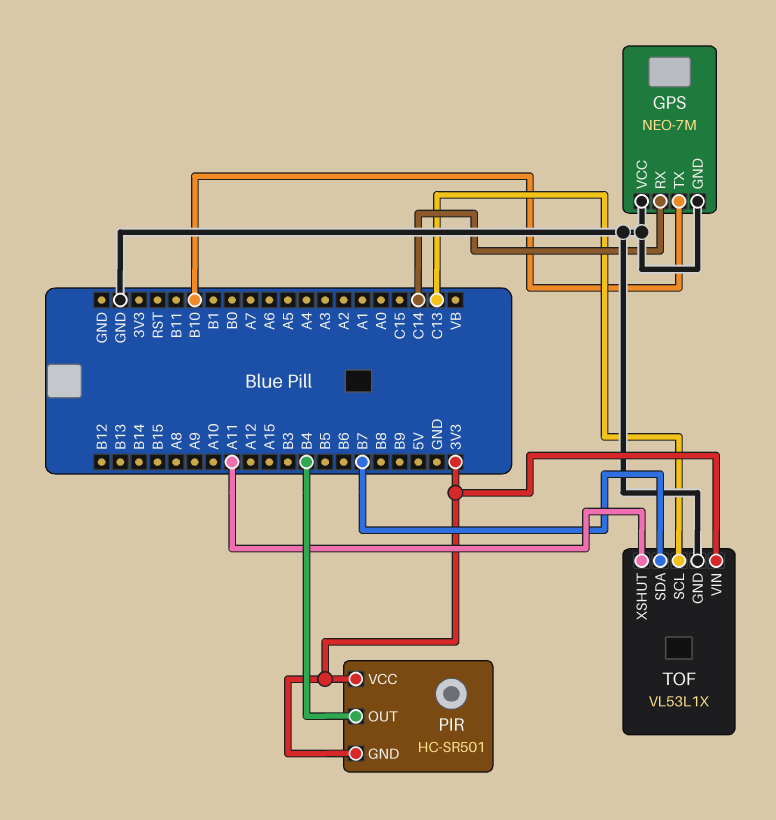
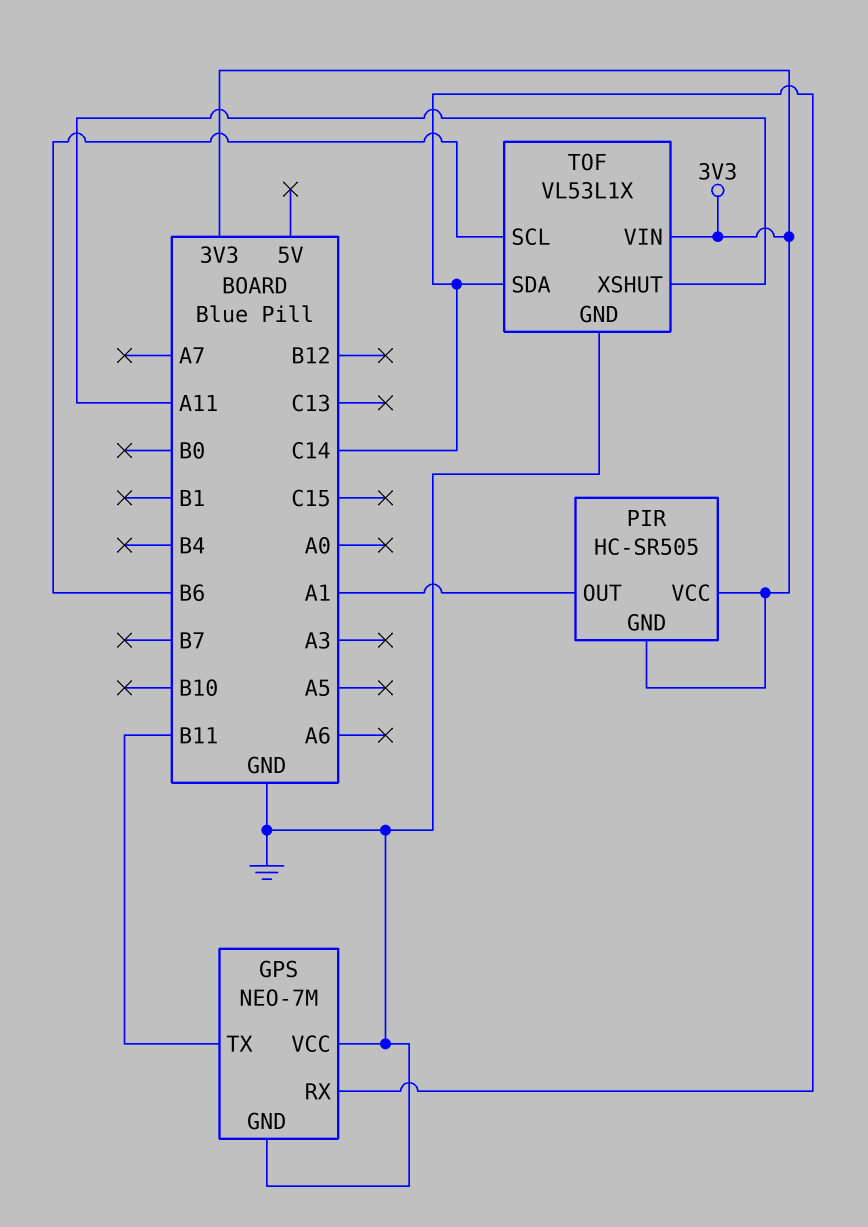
GPS pin TX: B10 -> B11
PIR: HC-SR501 -> HC-SR505
PIR pin OUT: B4 -> A1
TOF pin SCL: C13 -> B6
TOF pin SDA: B7 -> C14

